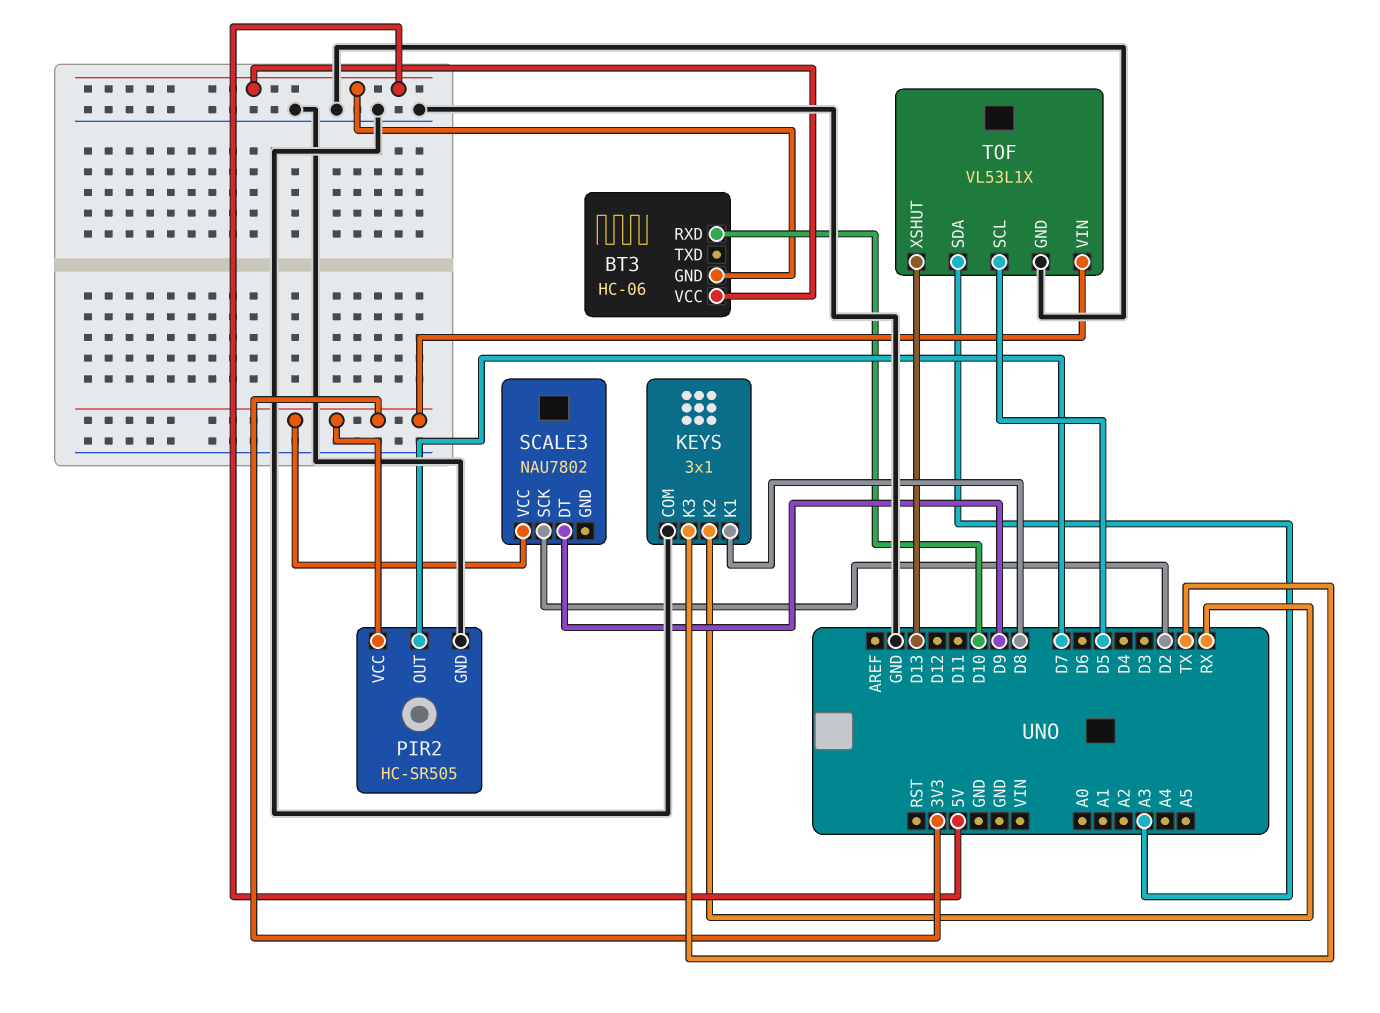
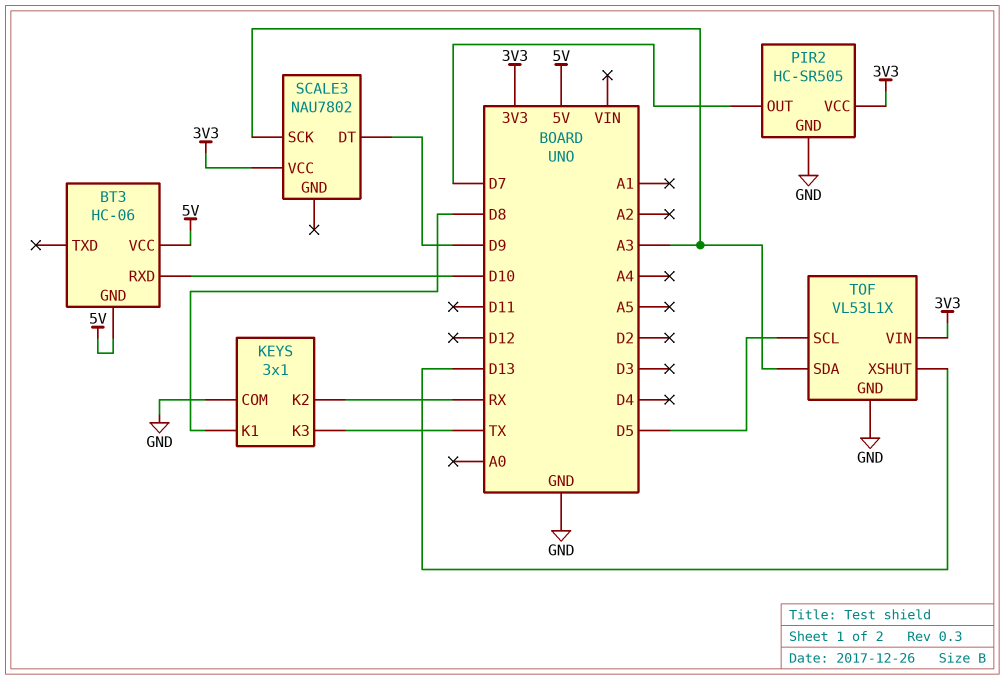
SCALE3 pin SCK: D2 -> A3

